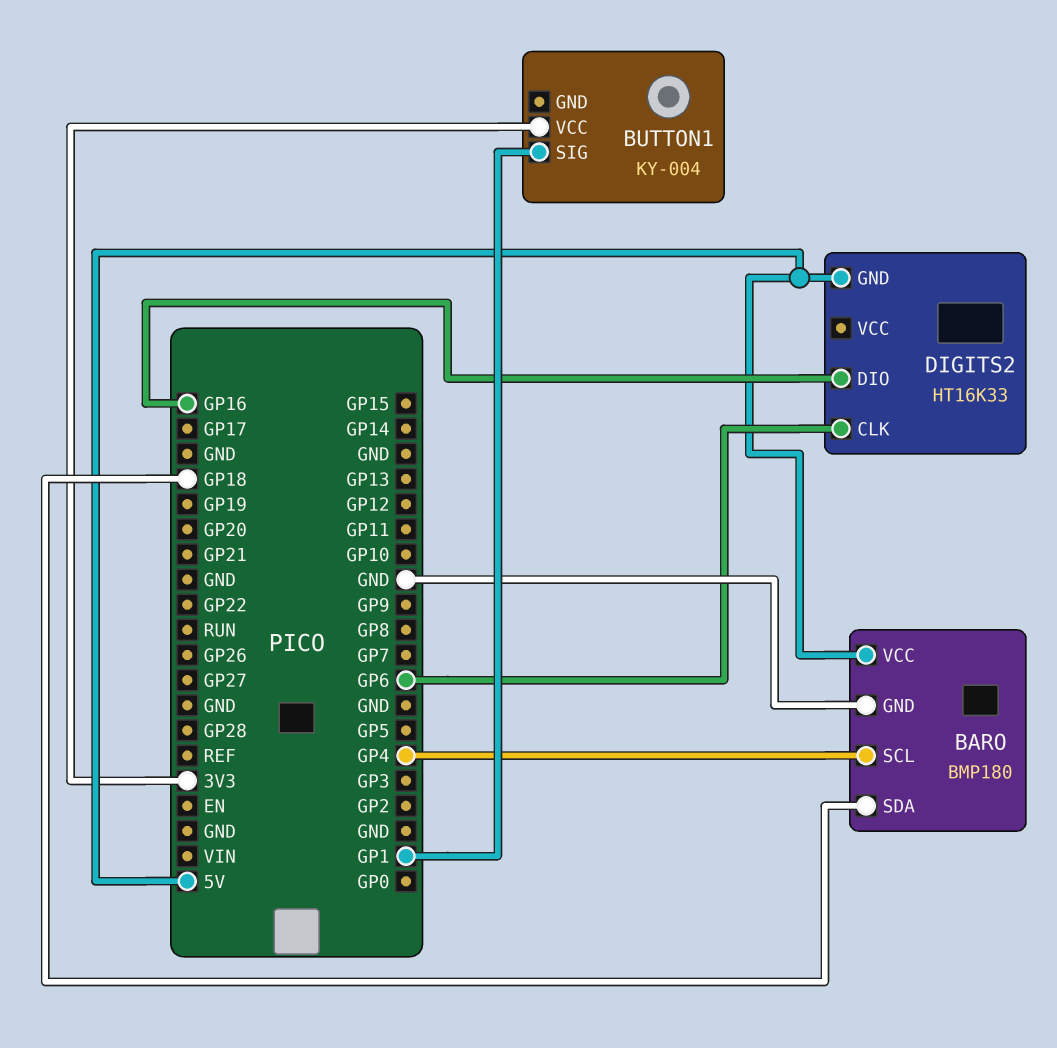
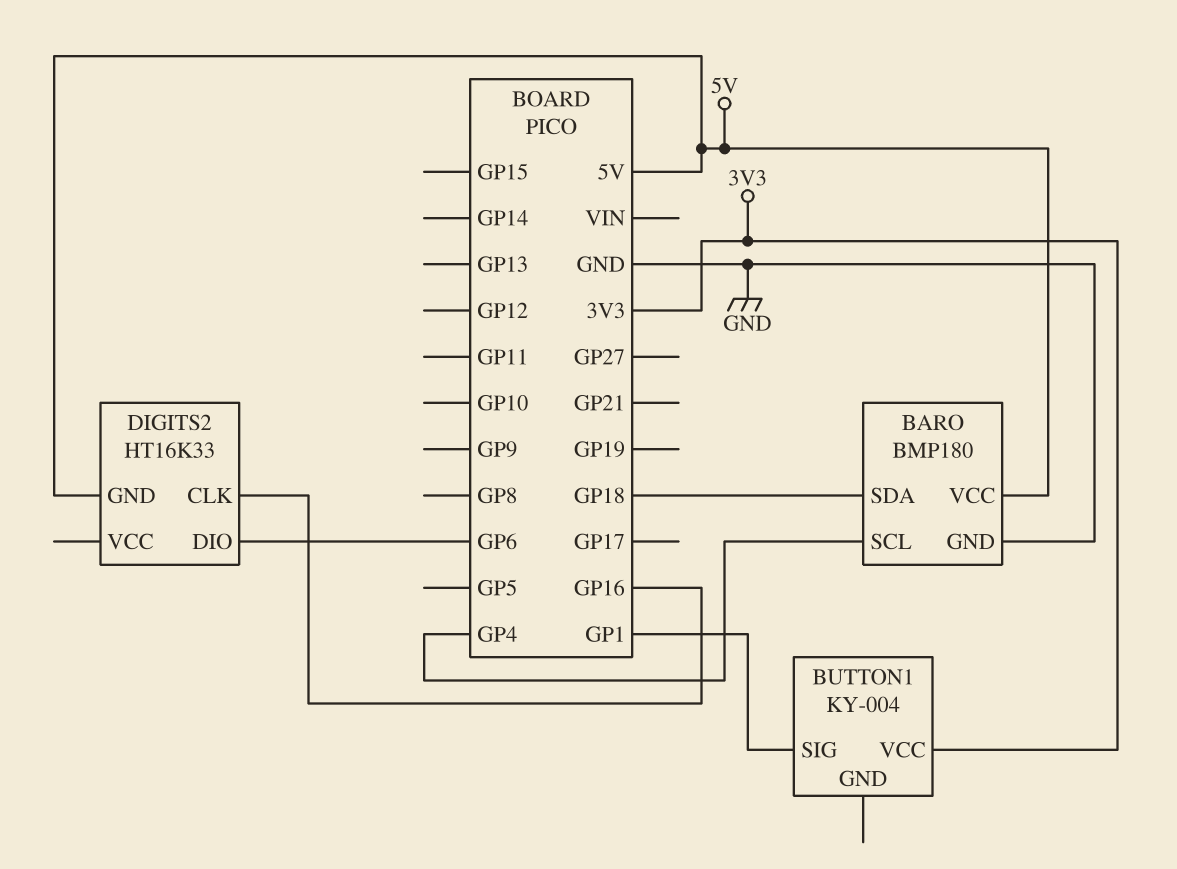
DIGITS2 pin CLK: GP6 -> GP16
DIGITS2 pin DIO: GP16 -> GP6

